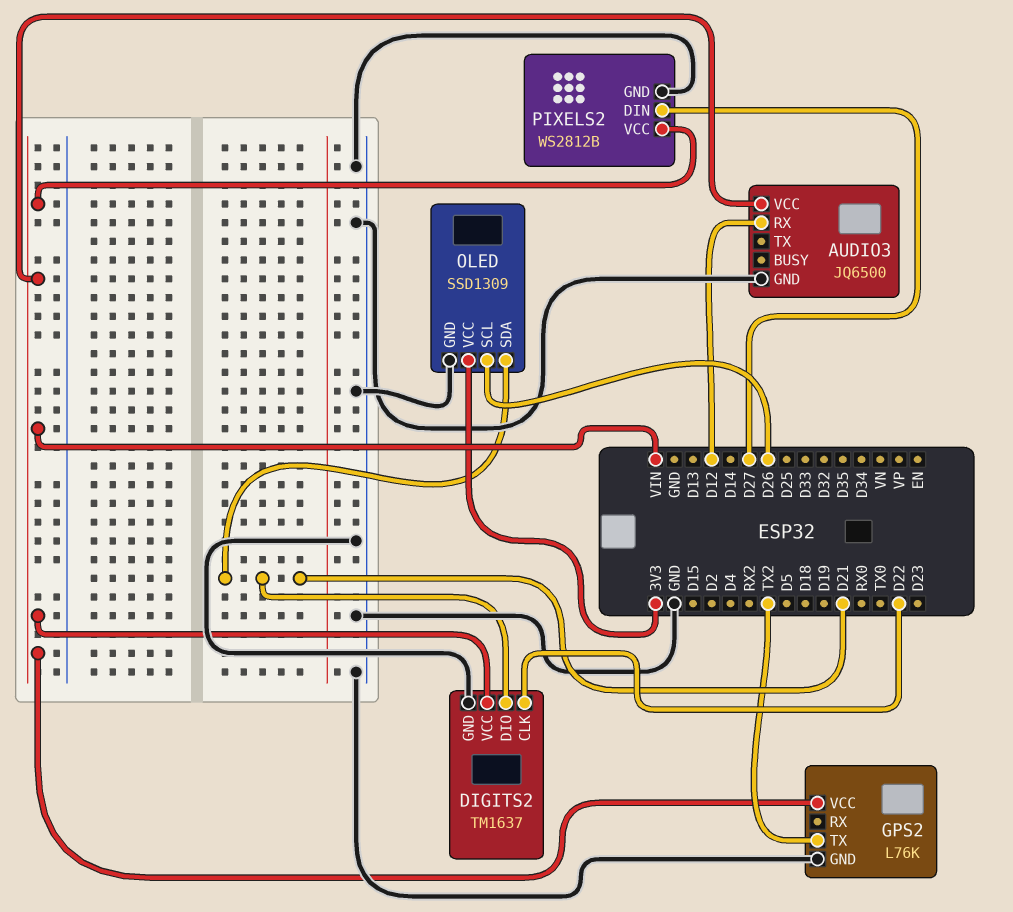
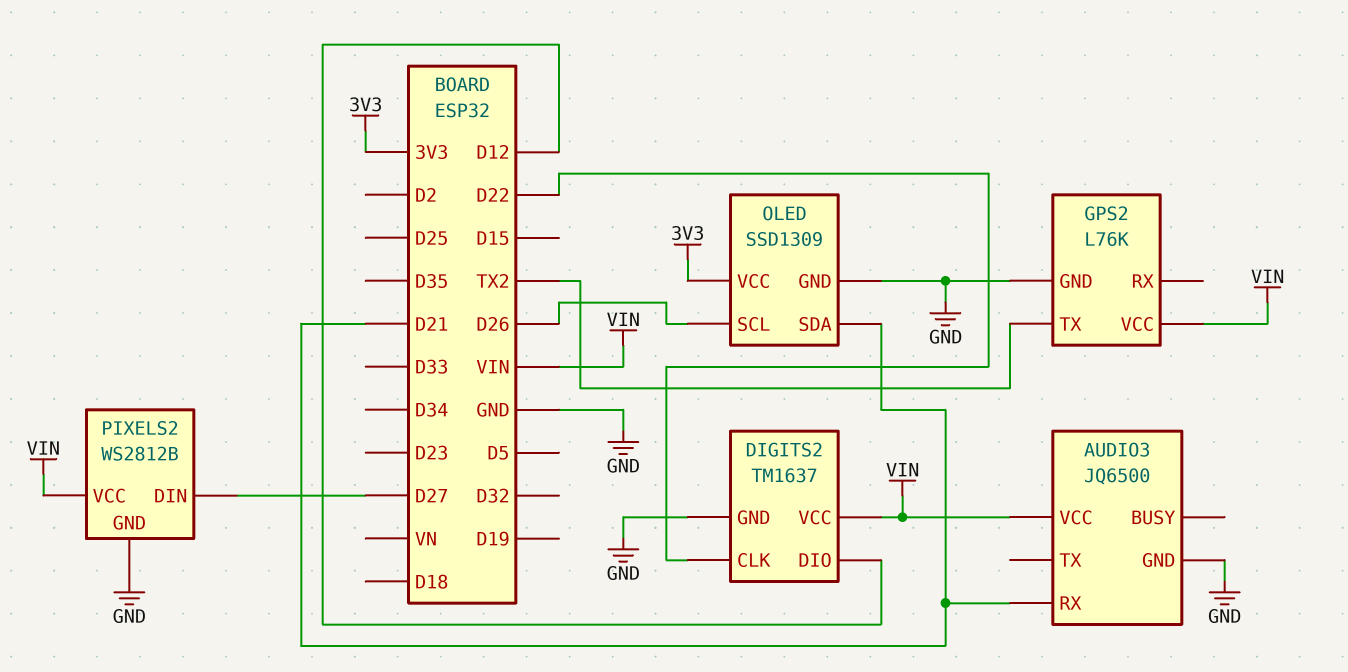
AUDIO3 pin RX: D12 -> D21
DIGITS2 pin DIO: D21 -> D12

